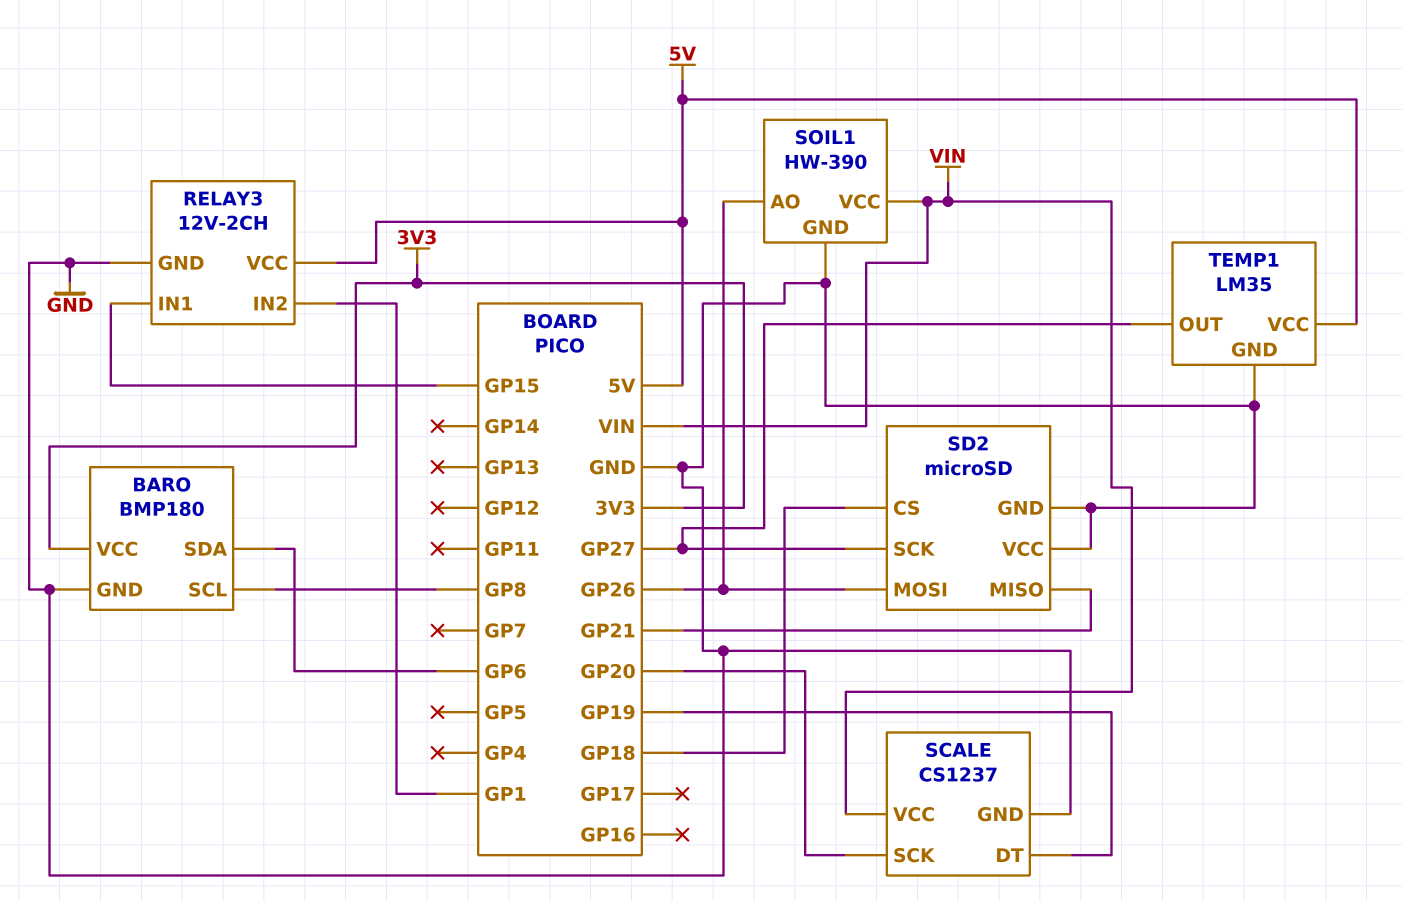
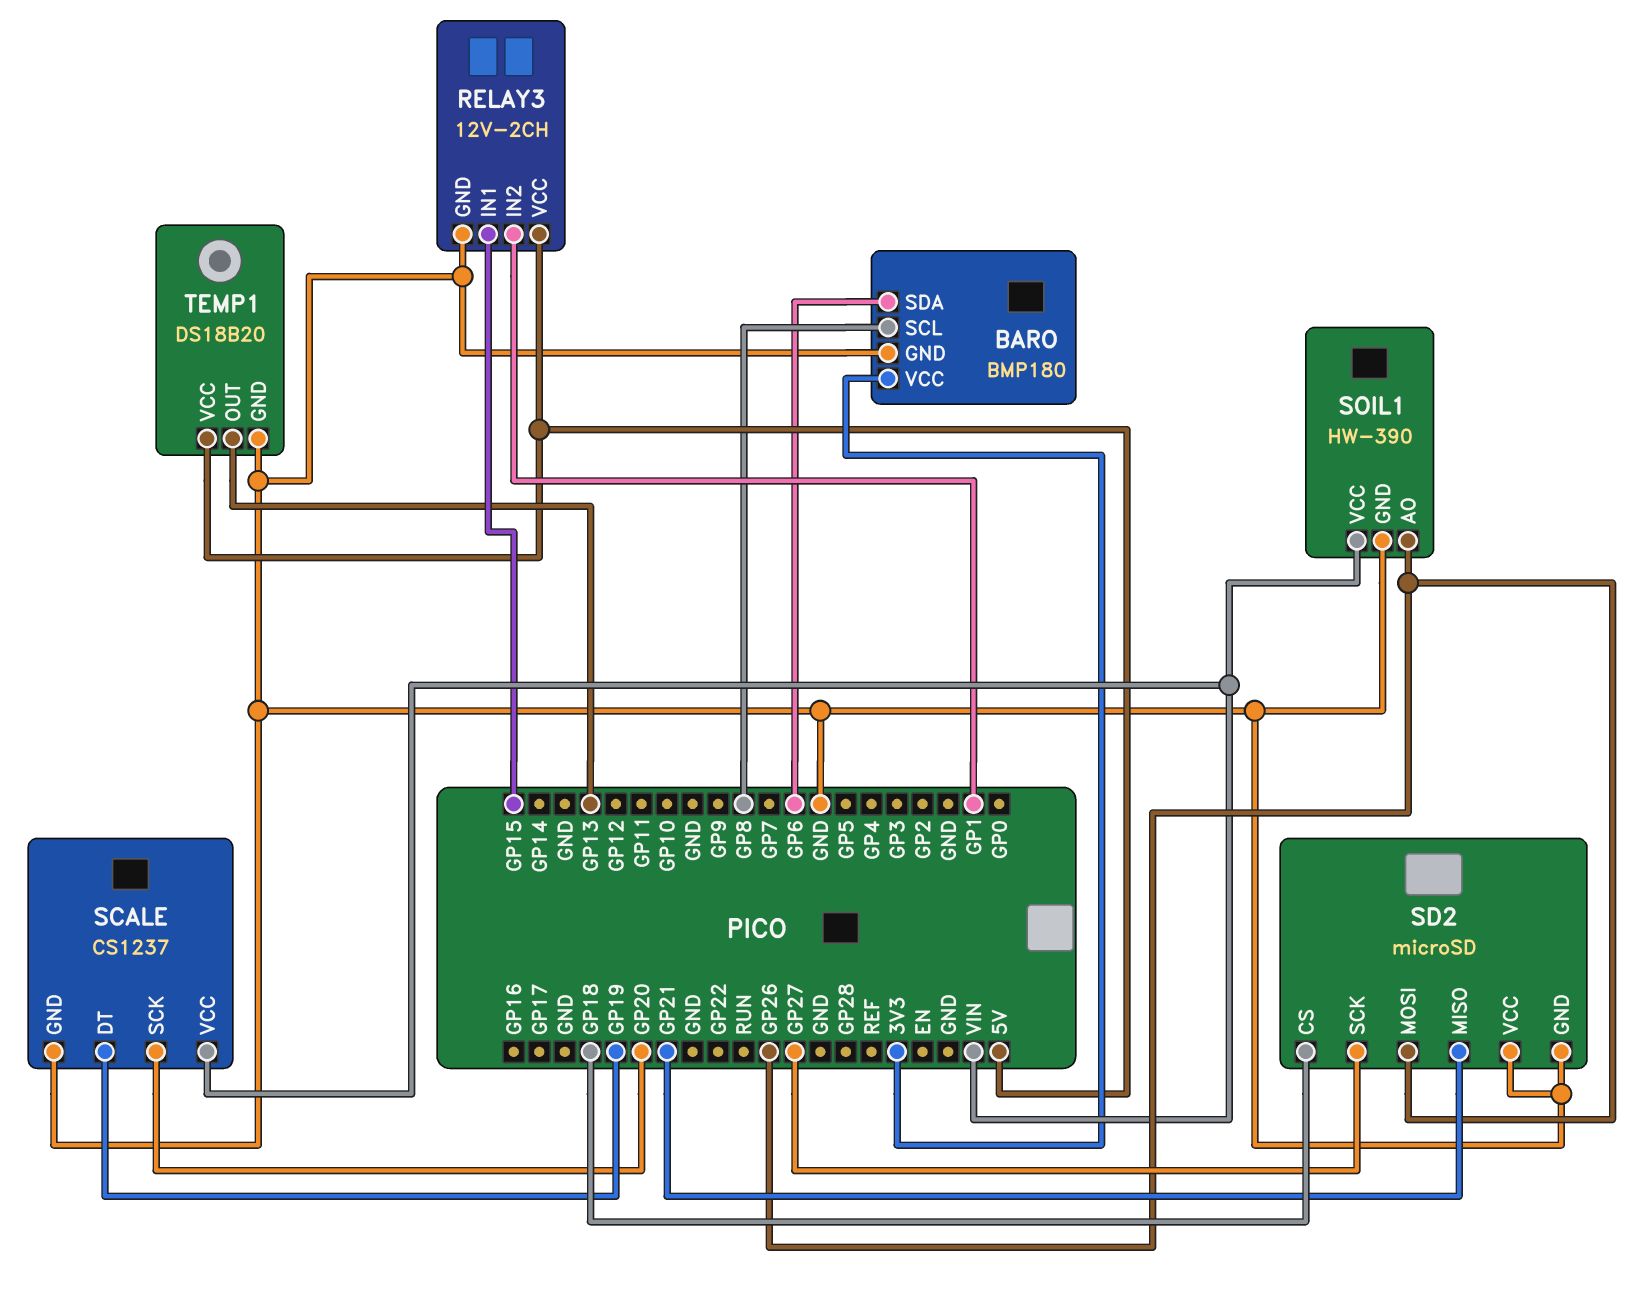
TEMP1: LM35 -> DS18B20
TEMP1 pin OUT: GP27 -> GP13

